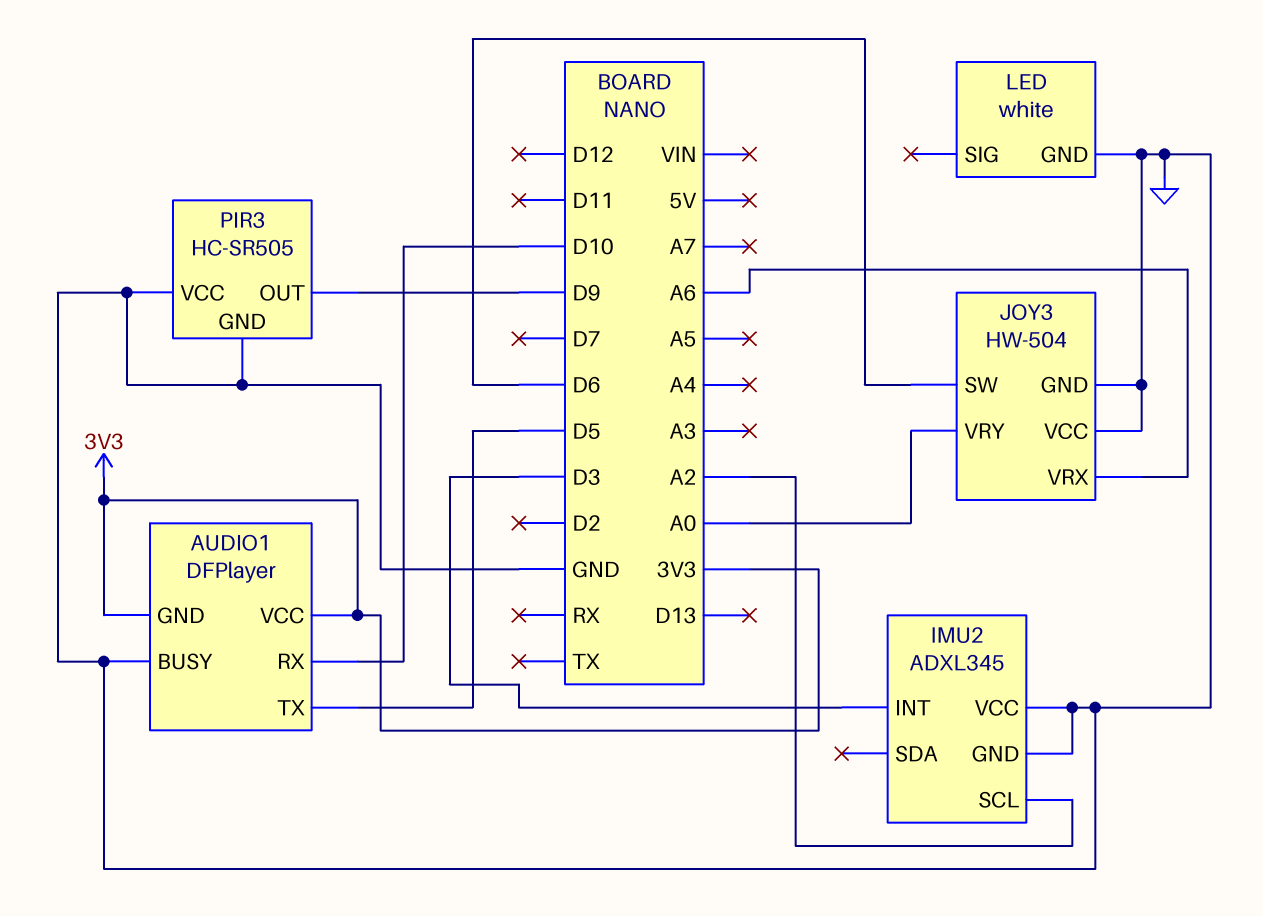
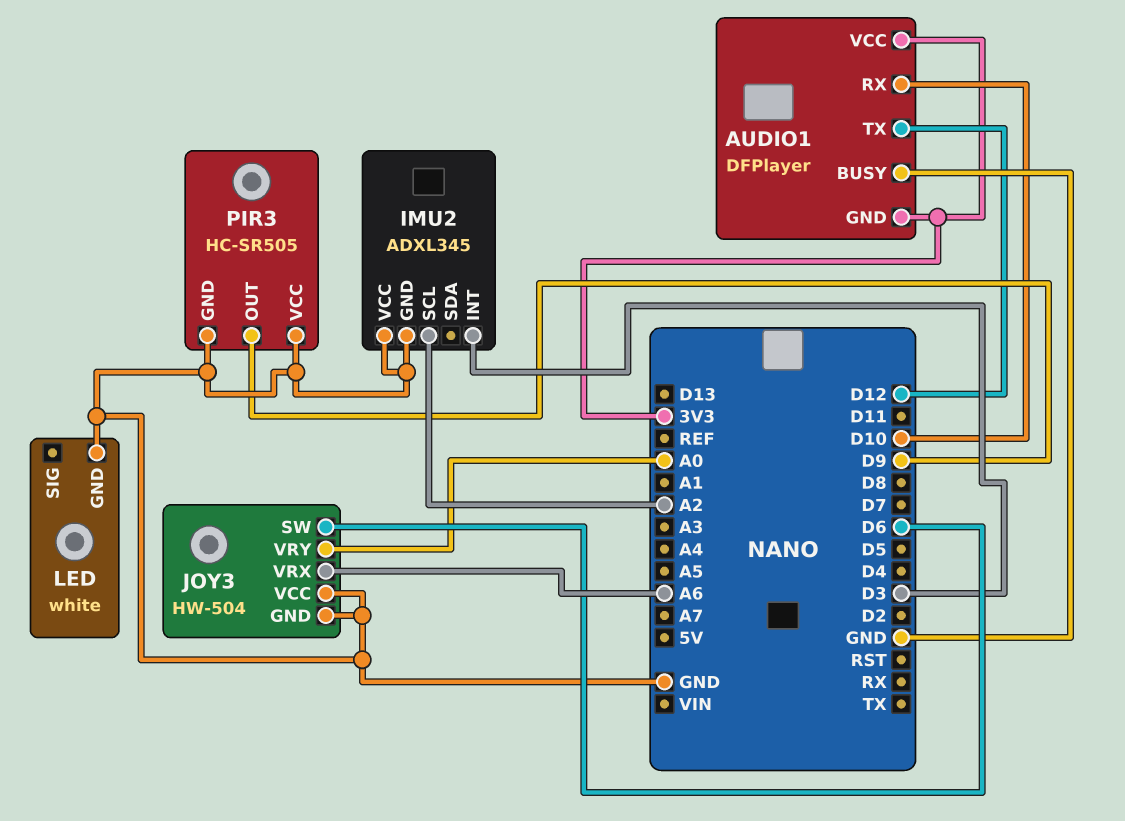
AUDIO1 pin TX: D5 -> D12

